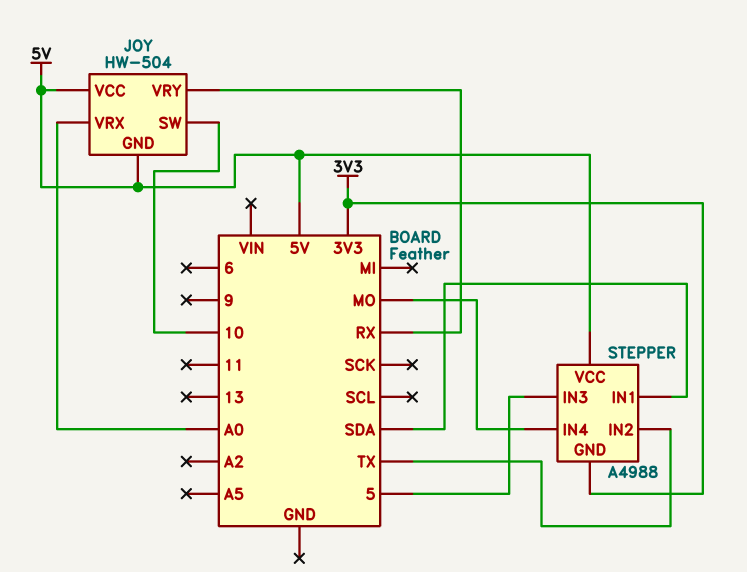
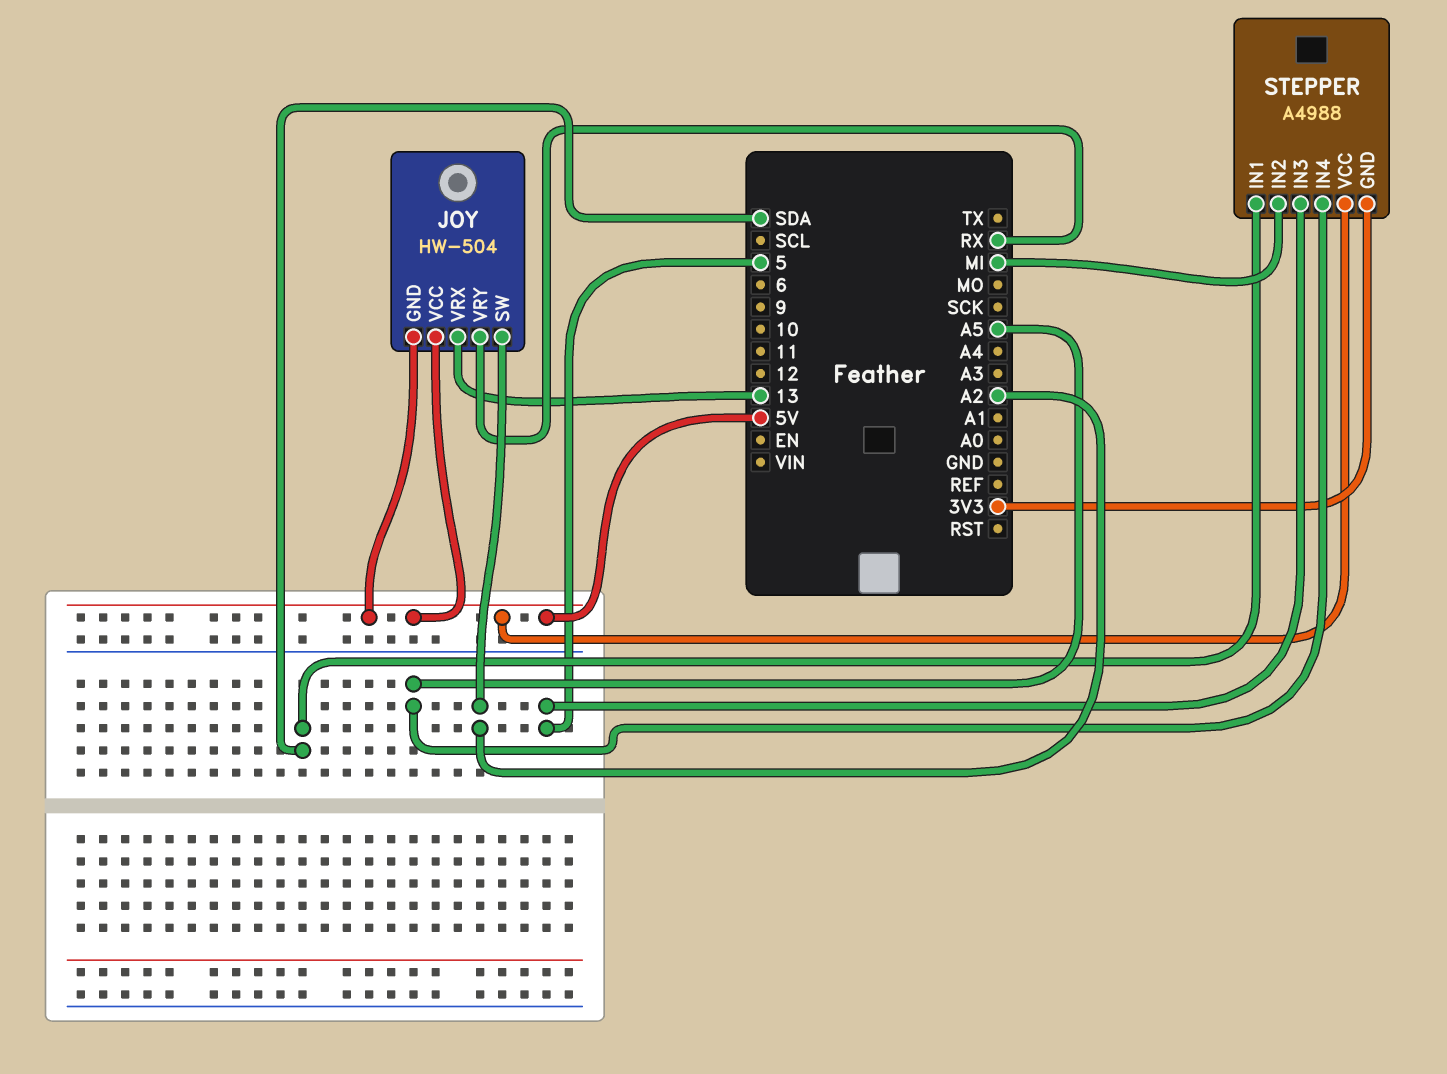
JOY pin SW: 10 -> A2
JOY pin VRX: A0 -> 13
STEPPER pin IN2: TX -> MI
STEPPER pin IN4: MO -> A5

